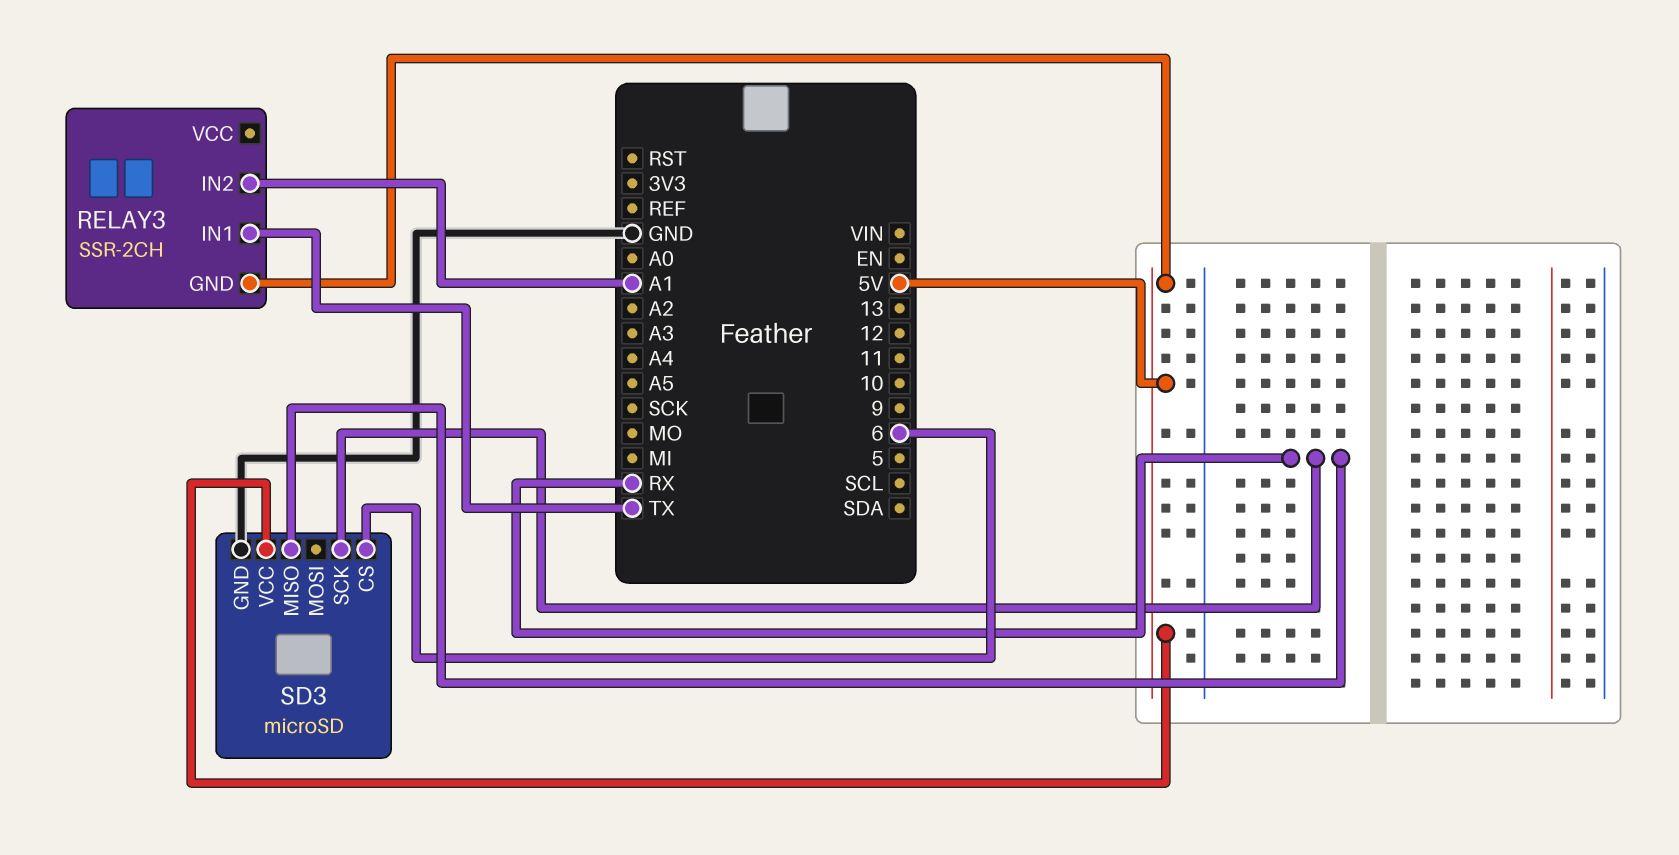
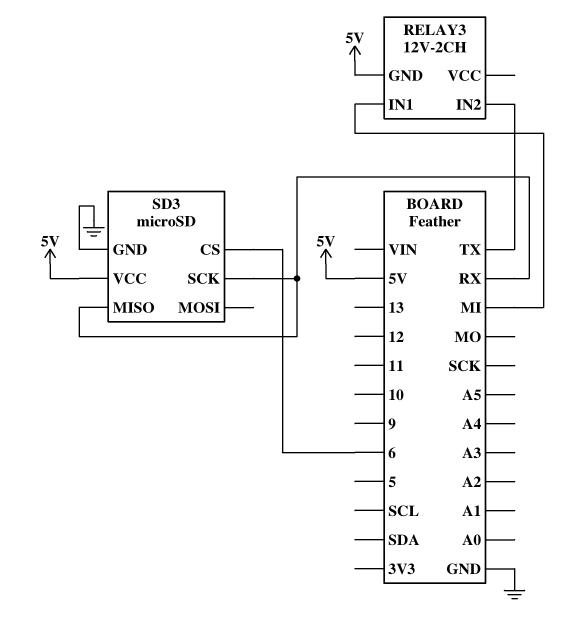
RELAY3: SSR-2CH -> 12V-2CH
RELAY3 pin IN1: TX -> MI
RELAY3 pin IN2: A1 -> TX

